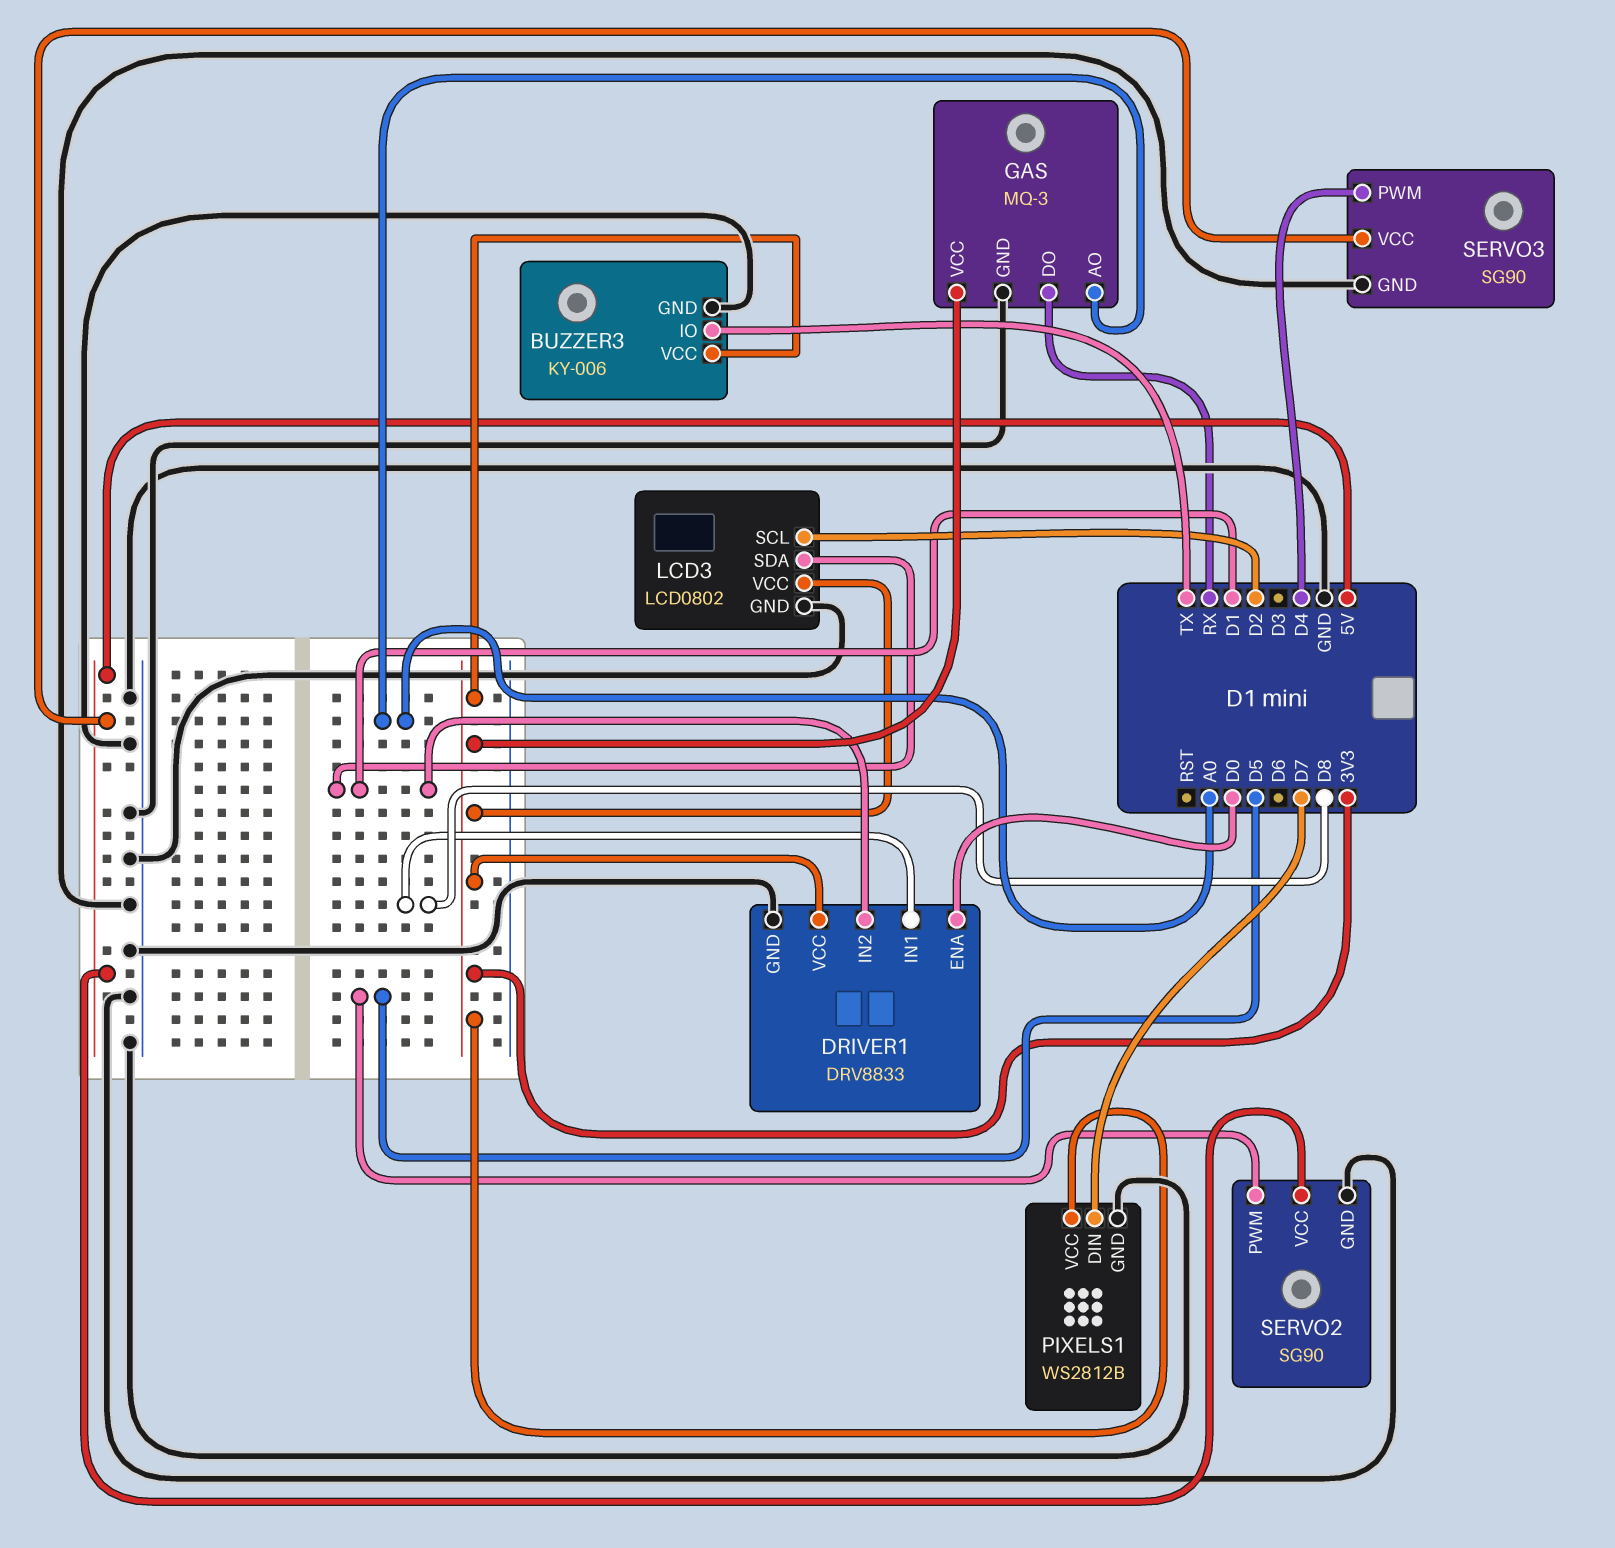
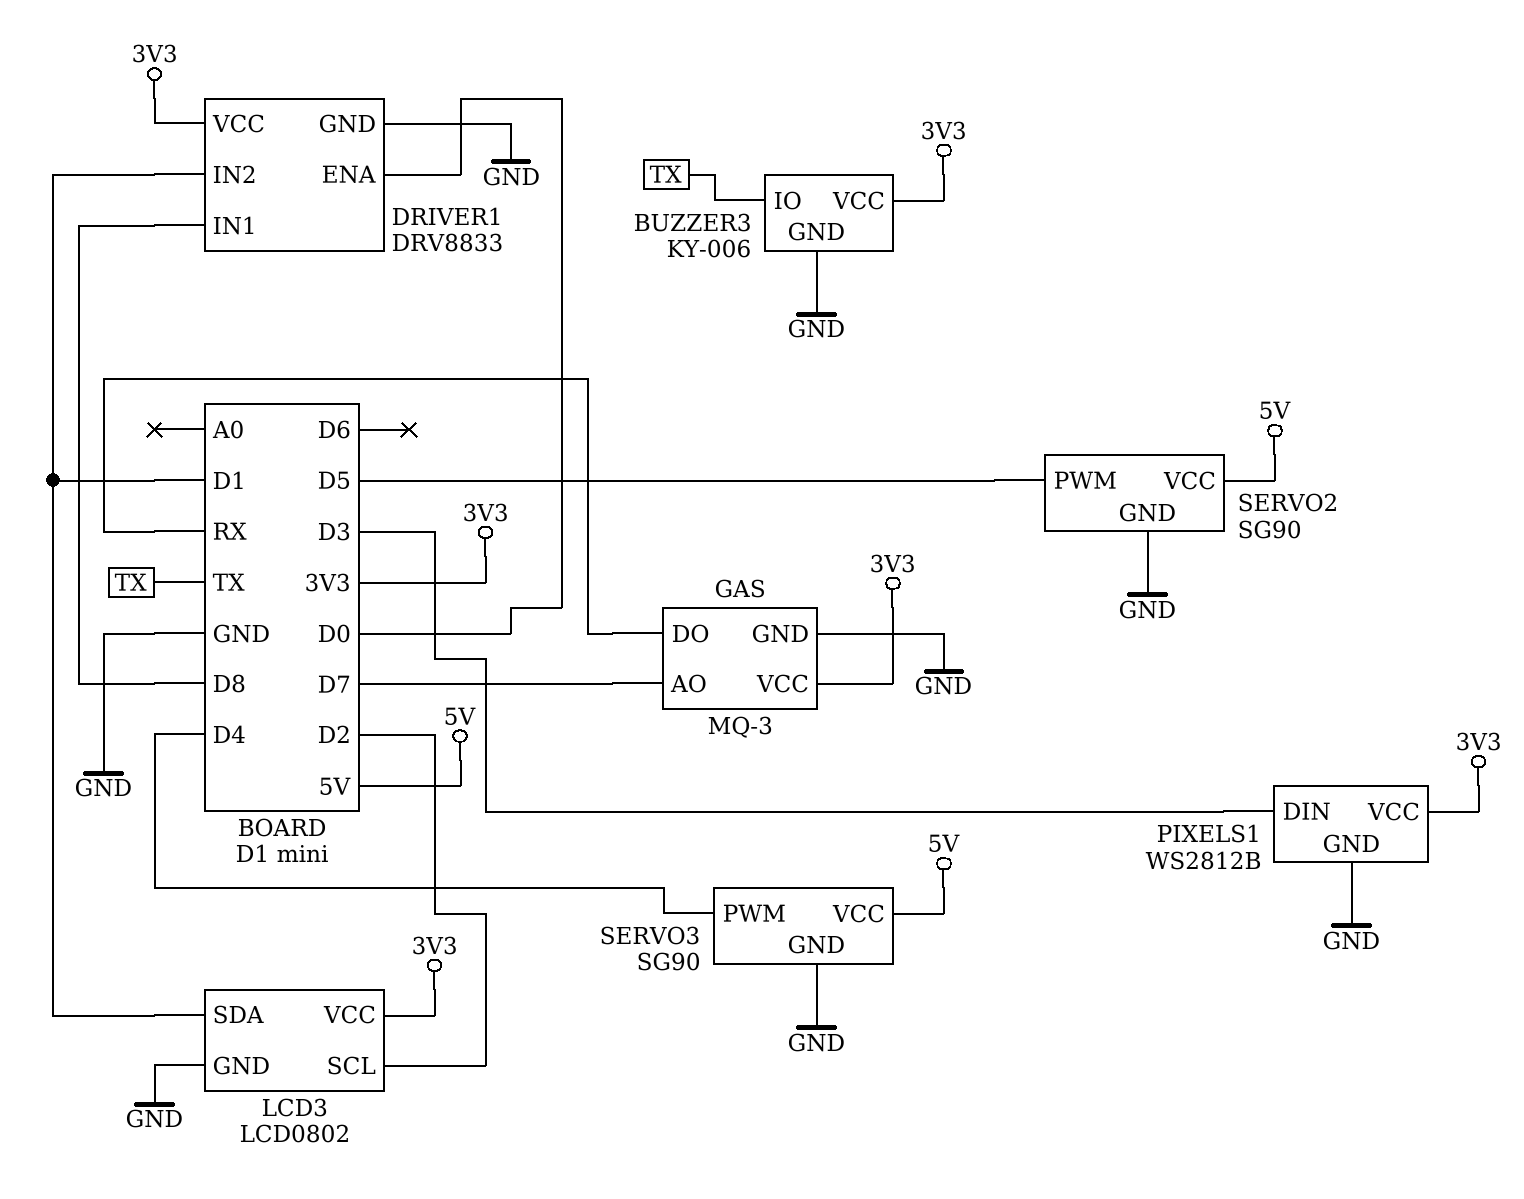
GAS pin AO: A0 -> D7
PIXELS1 pin DIN: D7 -> D3

